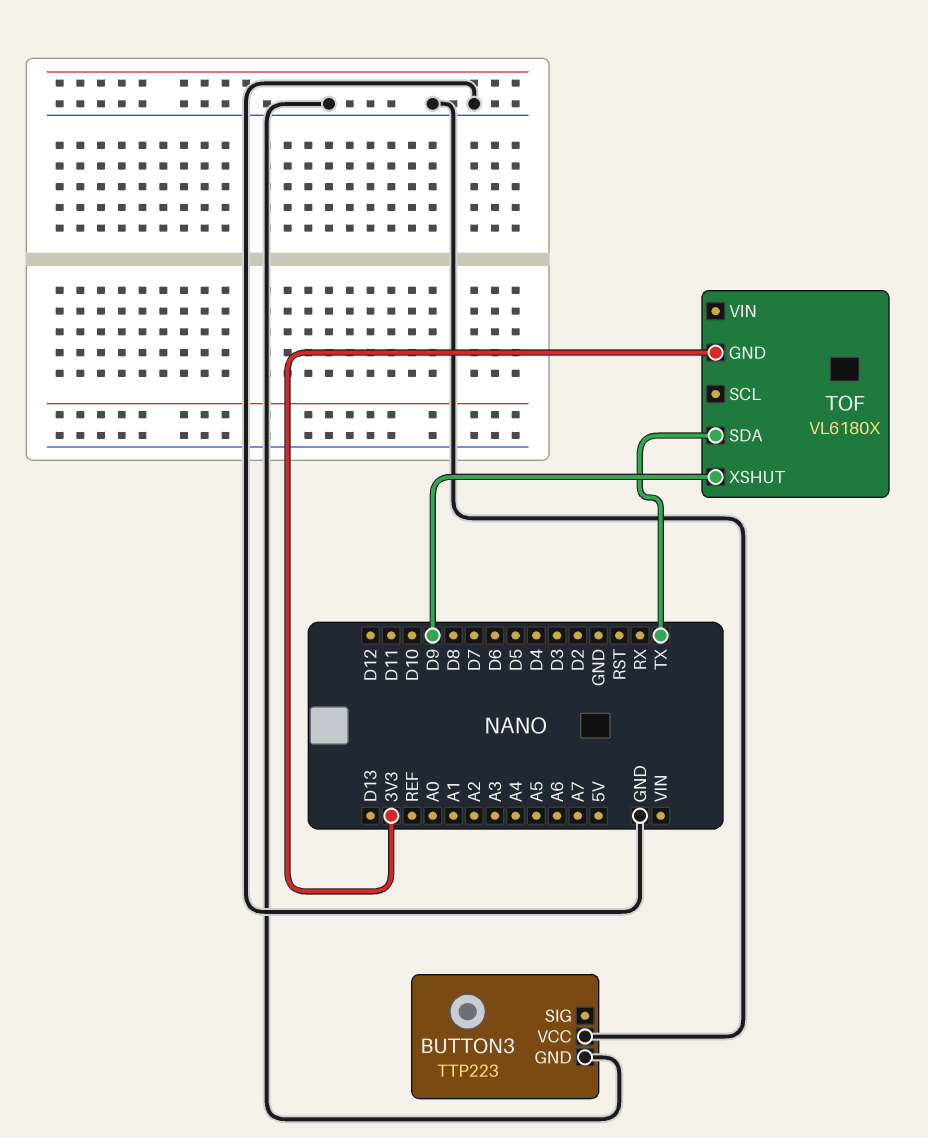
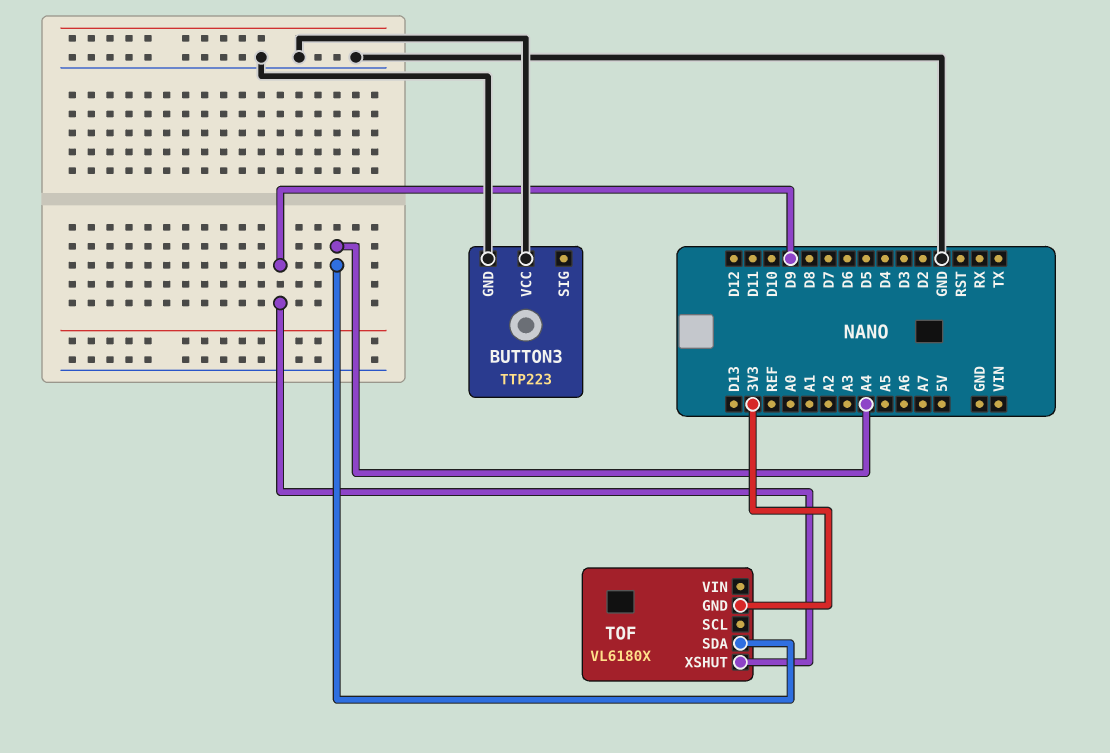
TOF pin SDA: TX -> A4

